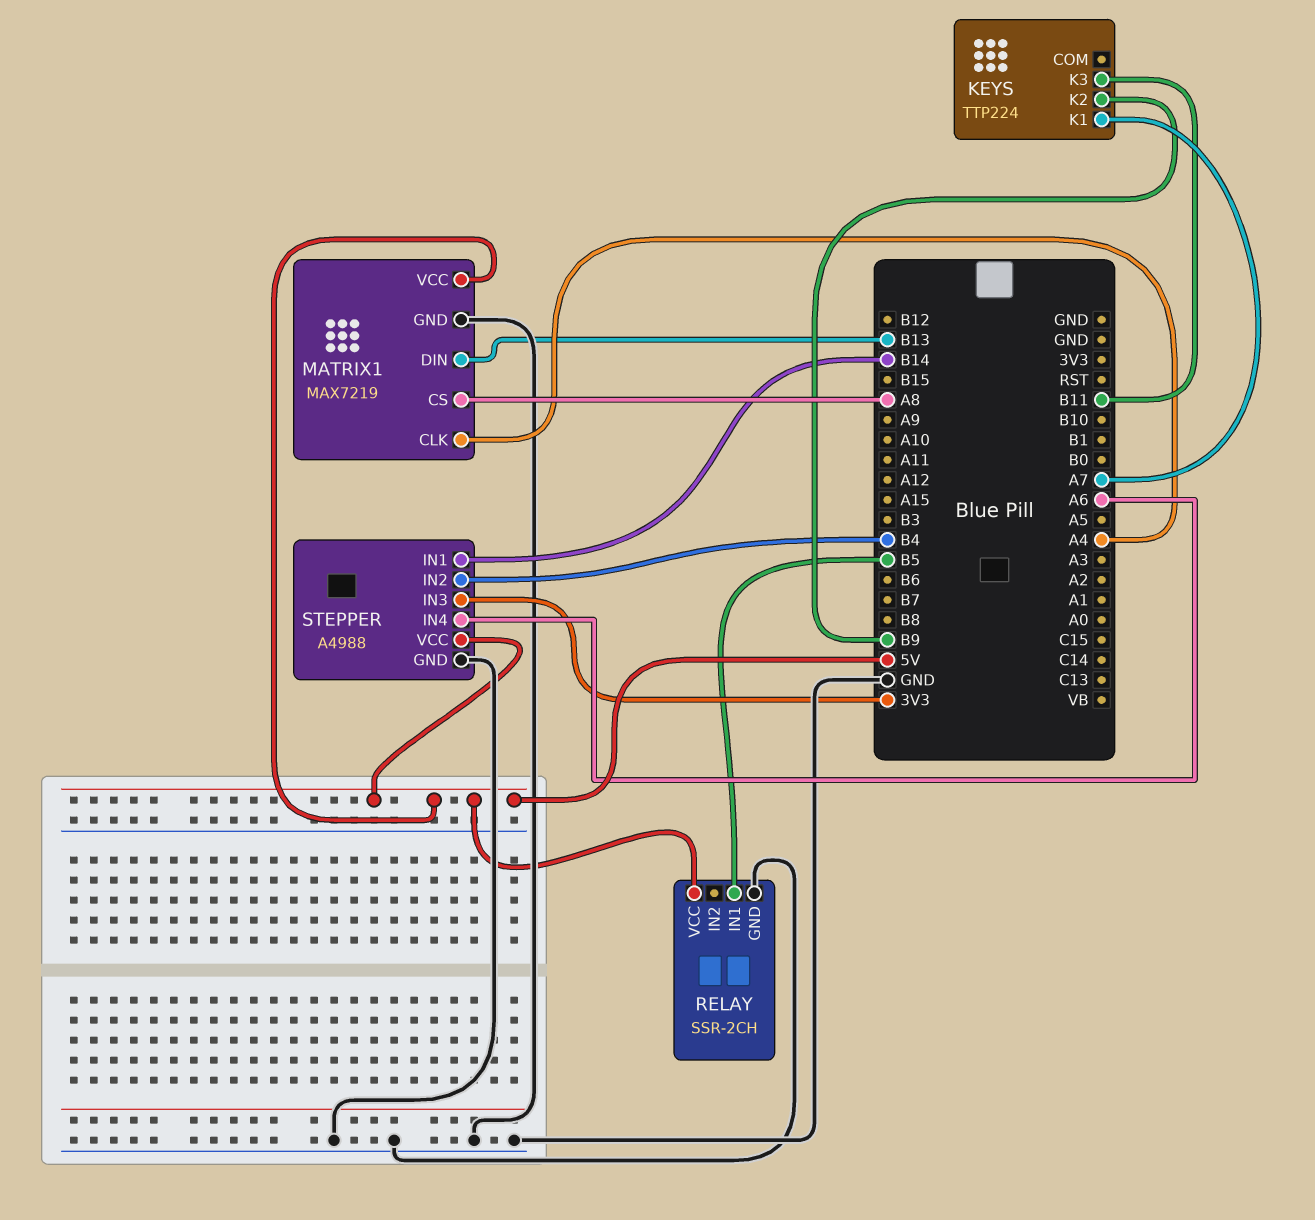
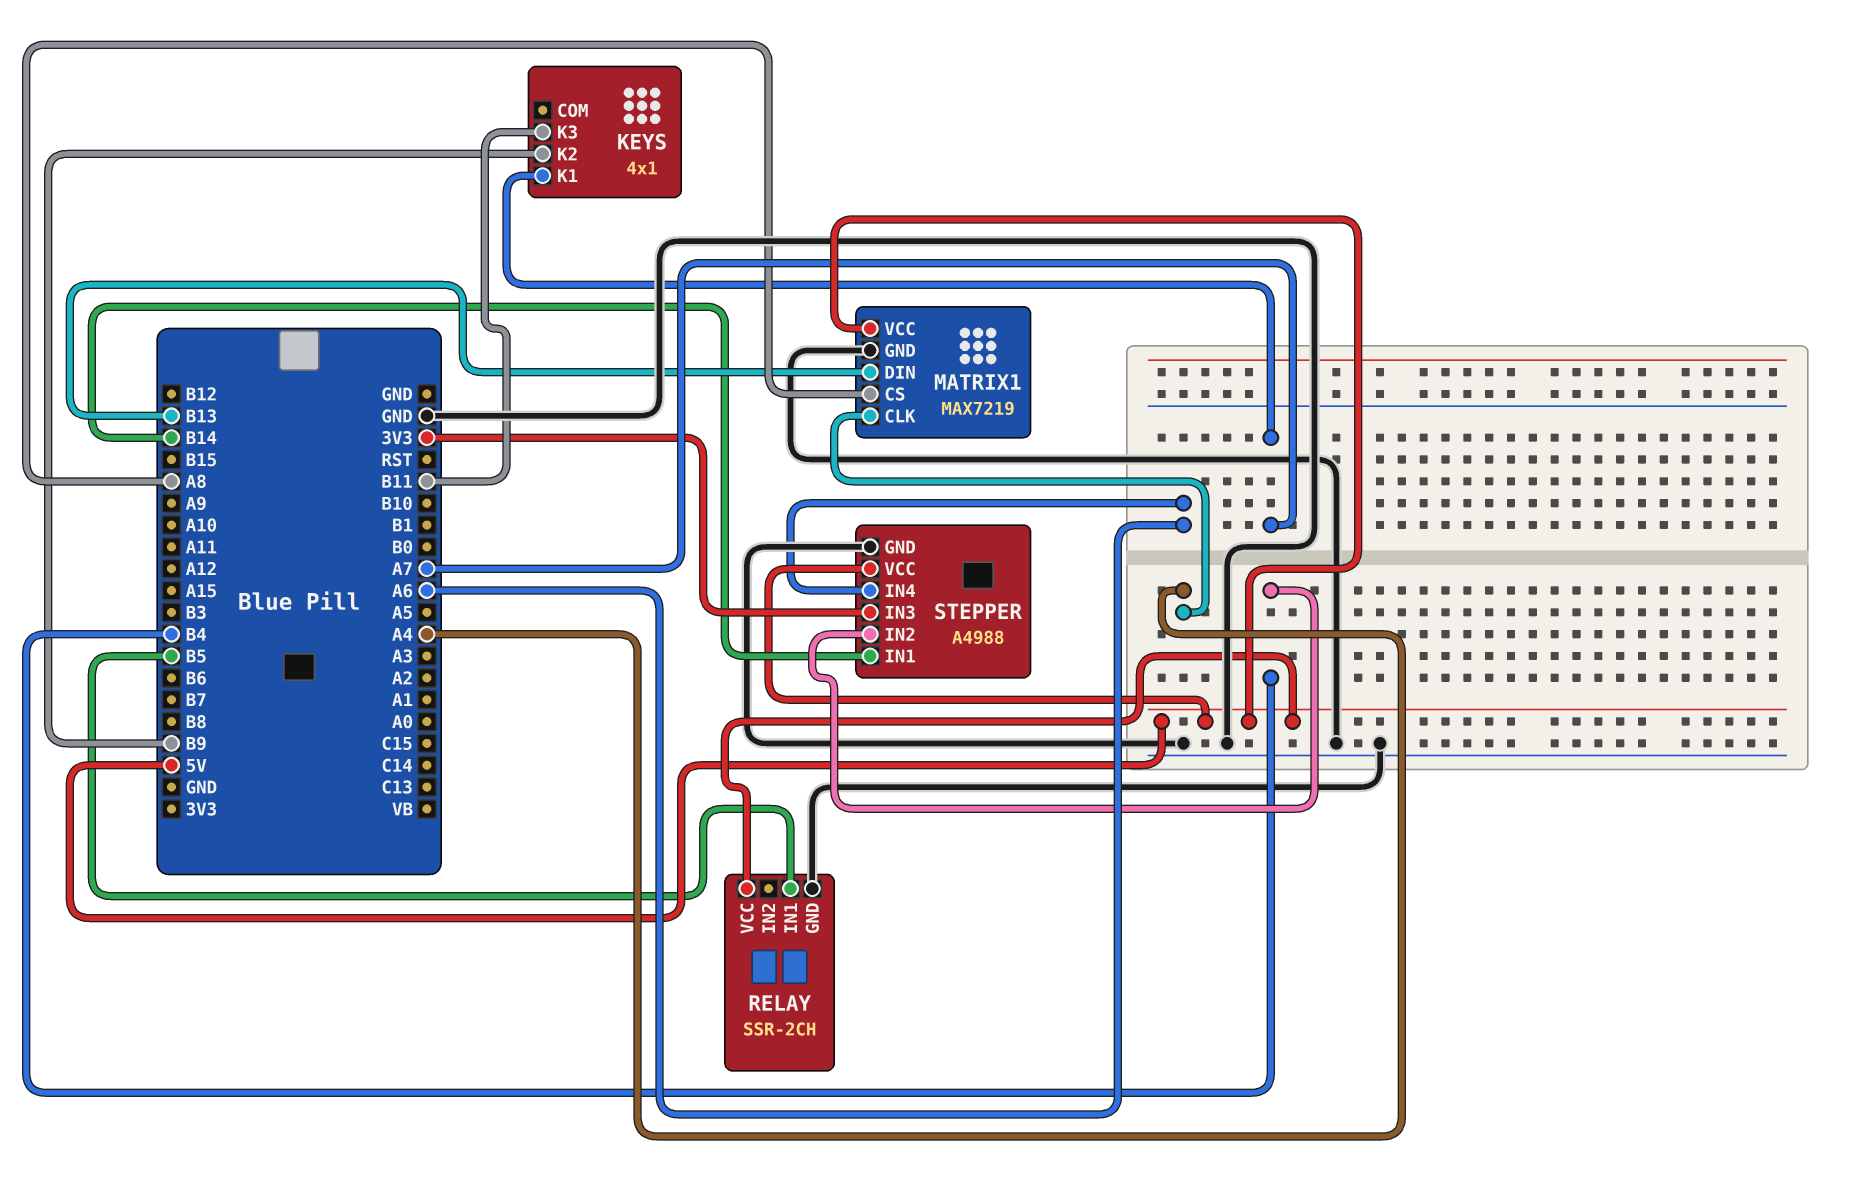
KEYS: TTP224 -> 4x1

